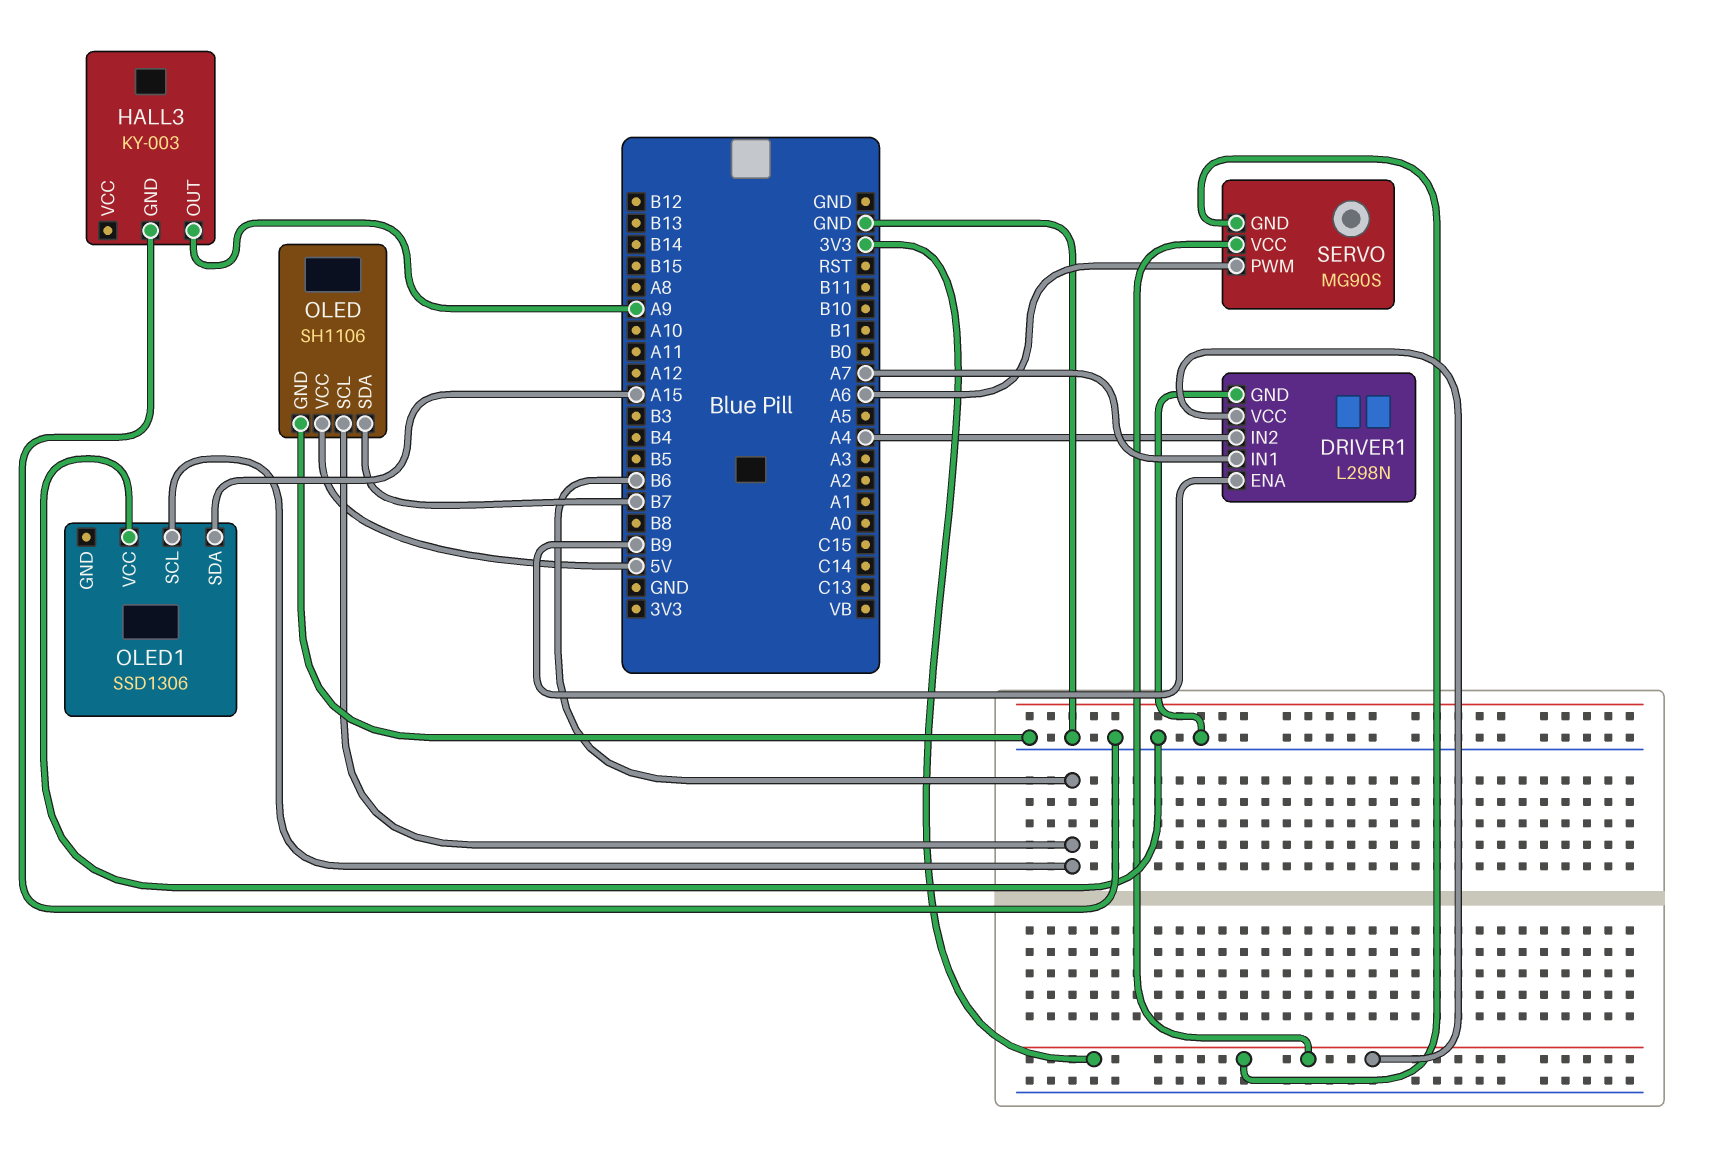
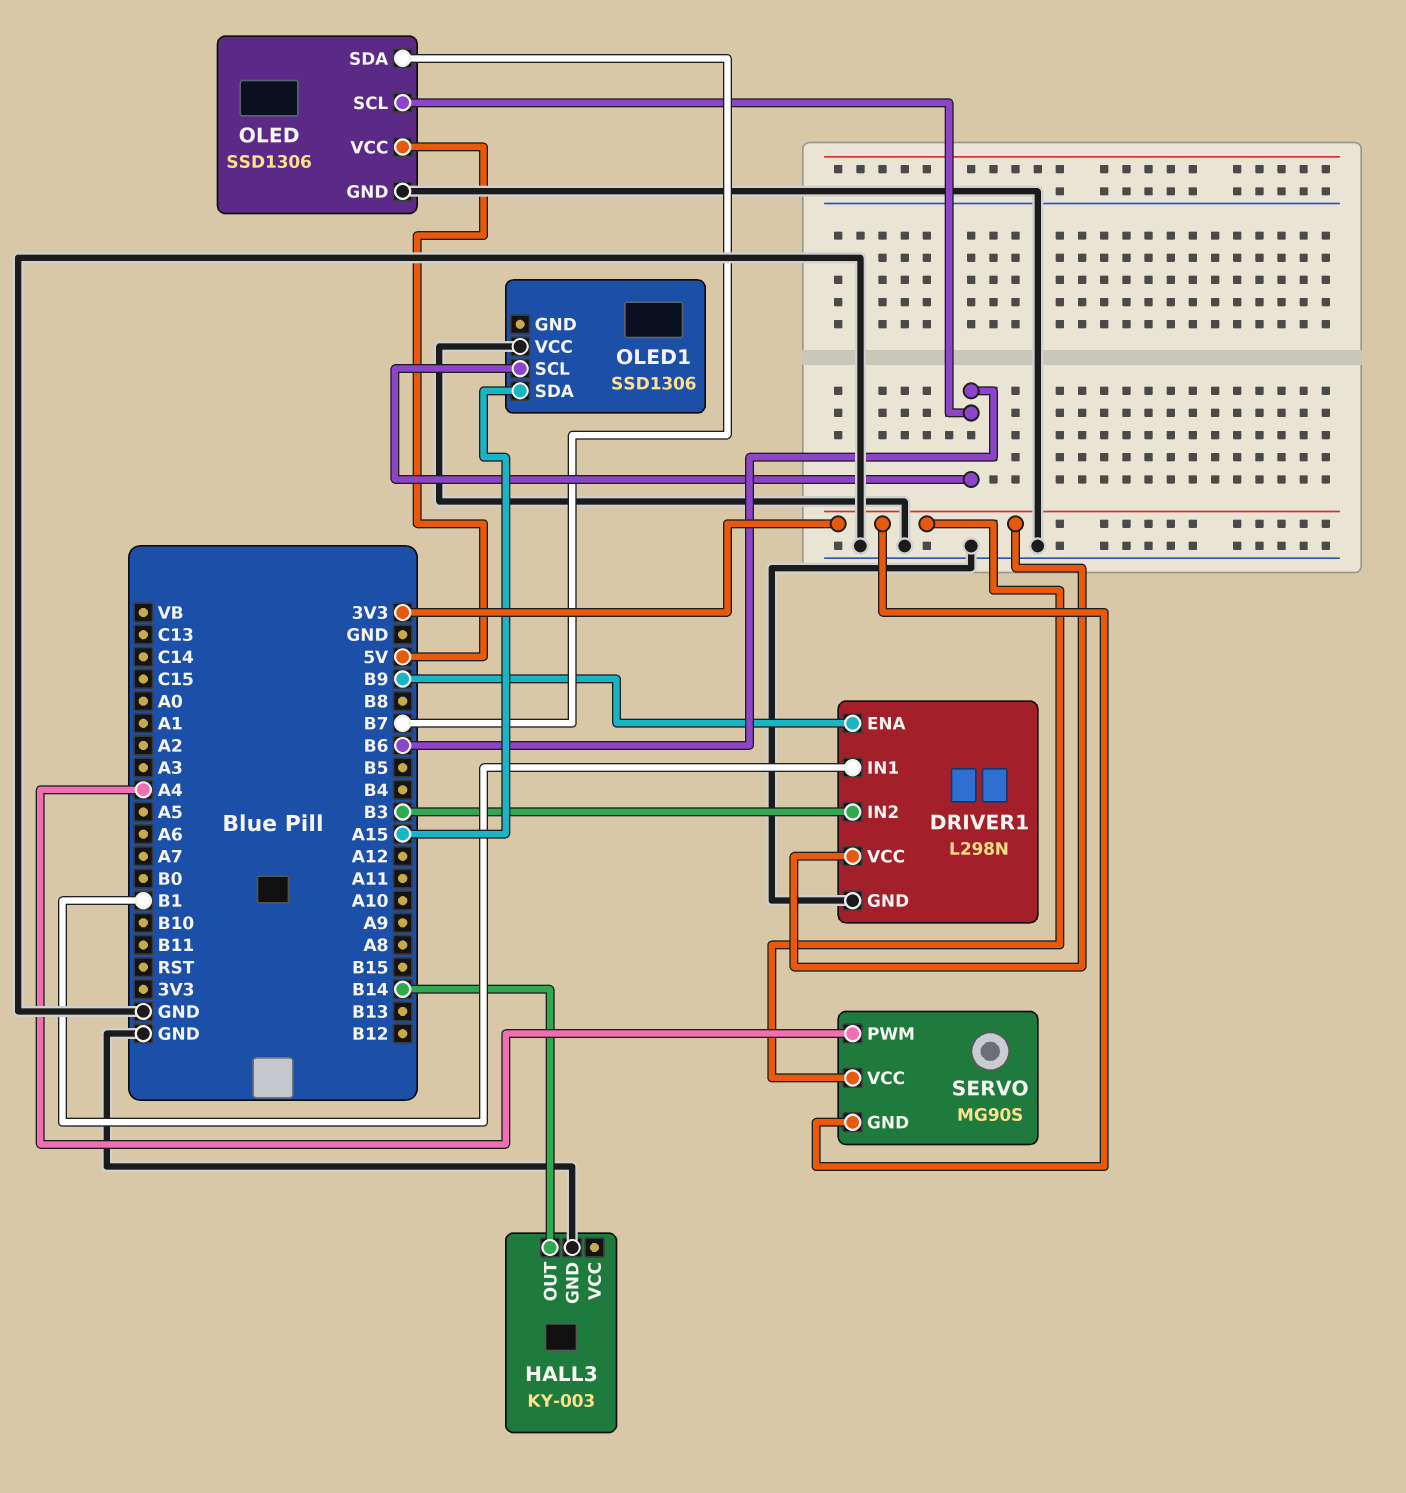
DRIVER1 pin IN1: A7 -> B1
DRIVER1 pin IN2: A4 -> B3
HALL3 pin OUT: A9 -> B14
OLED: SH1106 -> SSD1306
SERVO pin PWM: A6 -> A4

